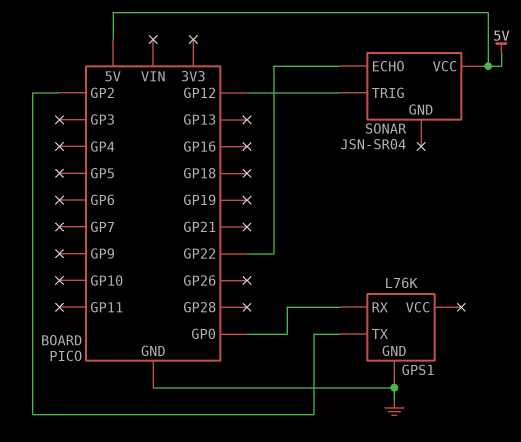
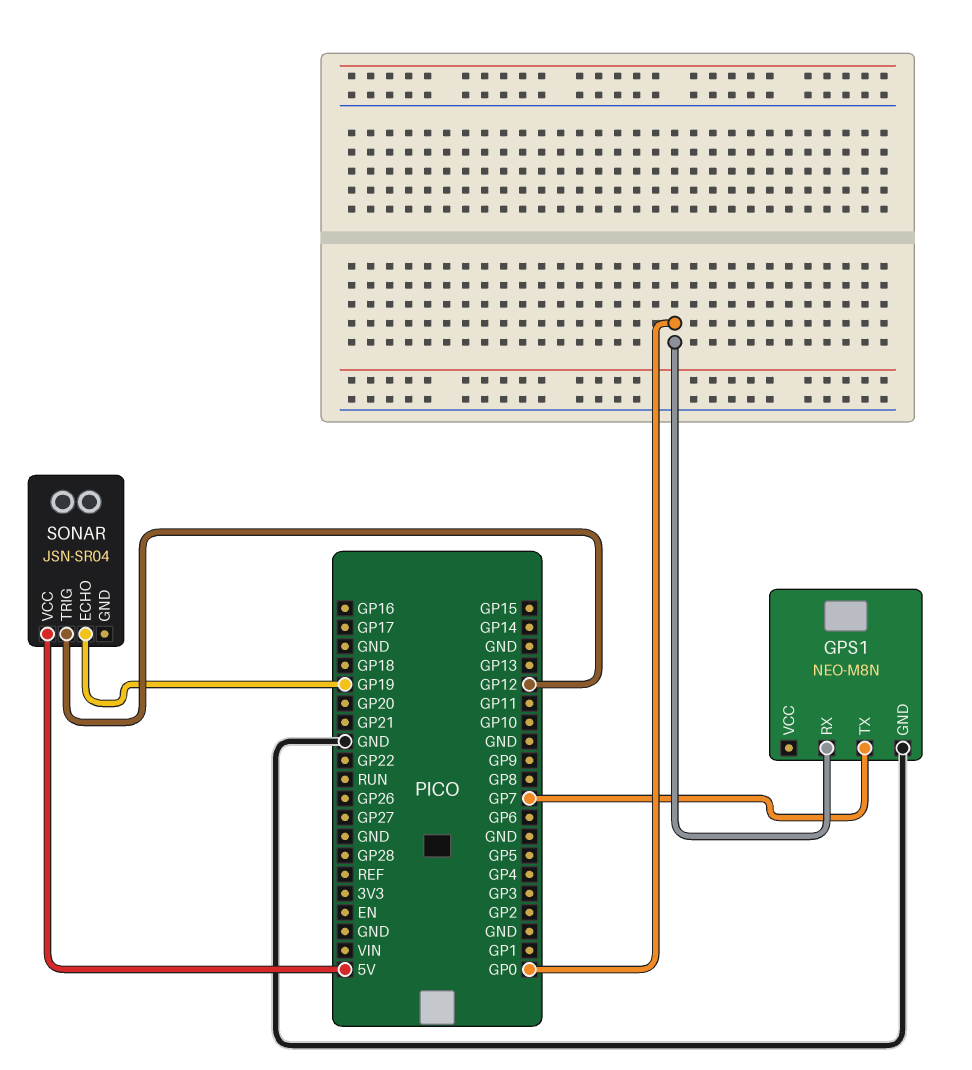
GPS1: L76K -> NEO-M8N
GPS1 pin TX: GP2 -> GP7
SONAR pin ECHO: GP22 -> GP19

